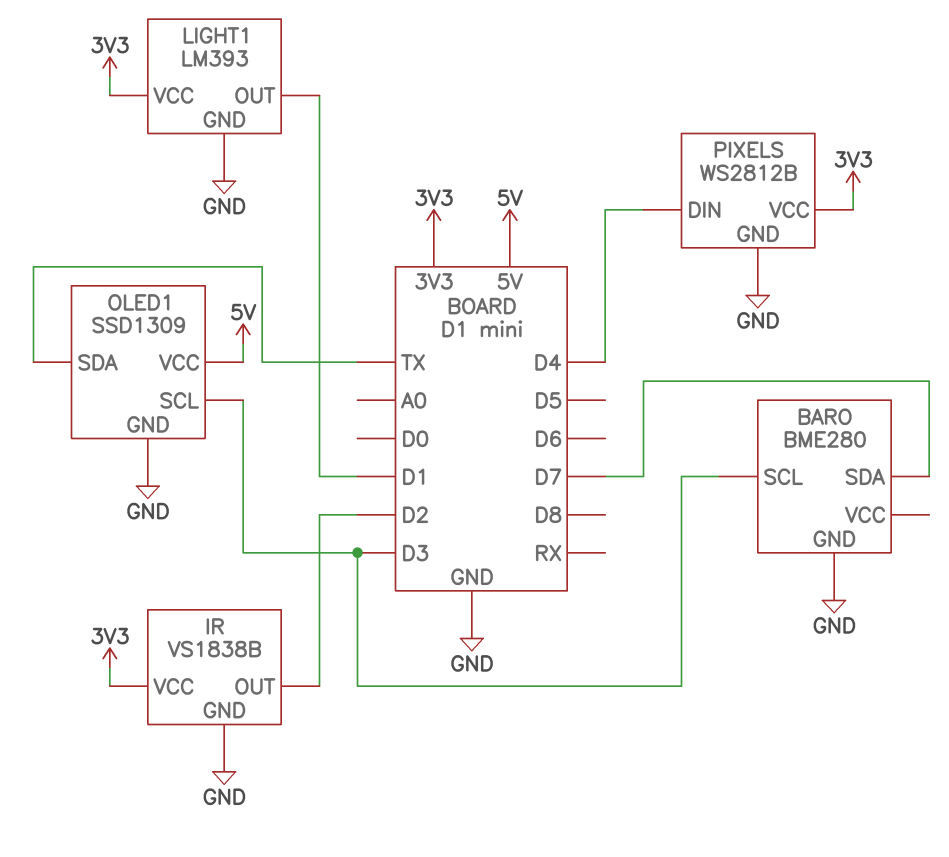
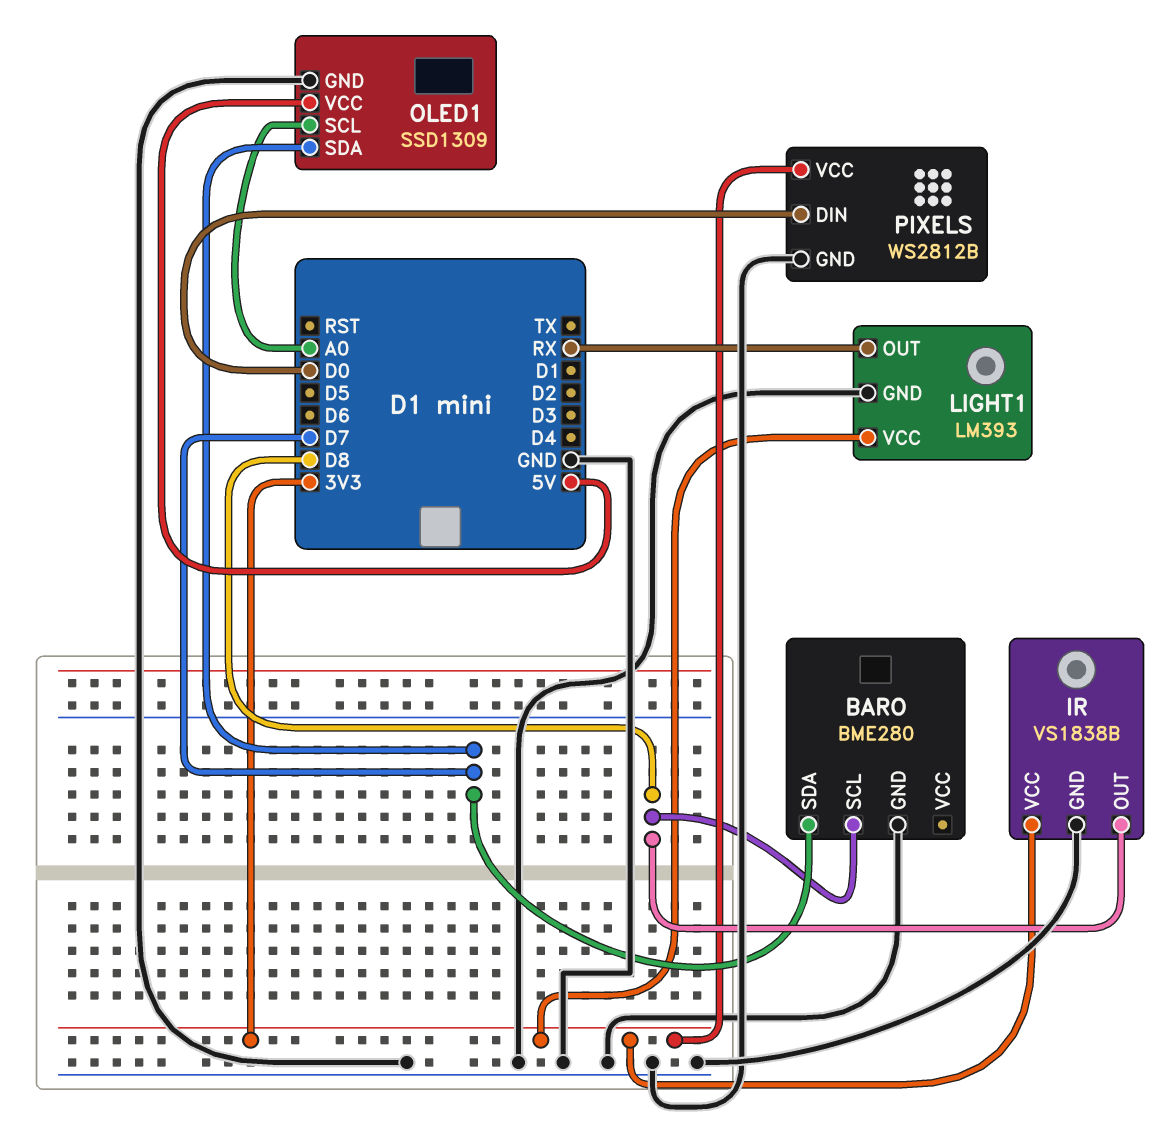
BARO pin SCL: D3 -> D8
IR pin OUT: D2 -> D8
LIGHT1 pin OUT: D1 -> RX
OLED1 pin SCL: D3 -> A0
OLED1 pin SDA: TX -> D7
PIXELS pin DIN: D4 -> D0

